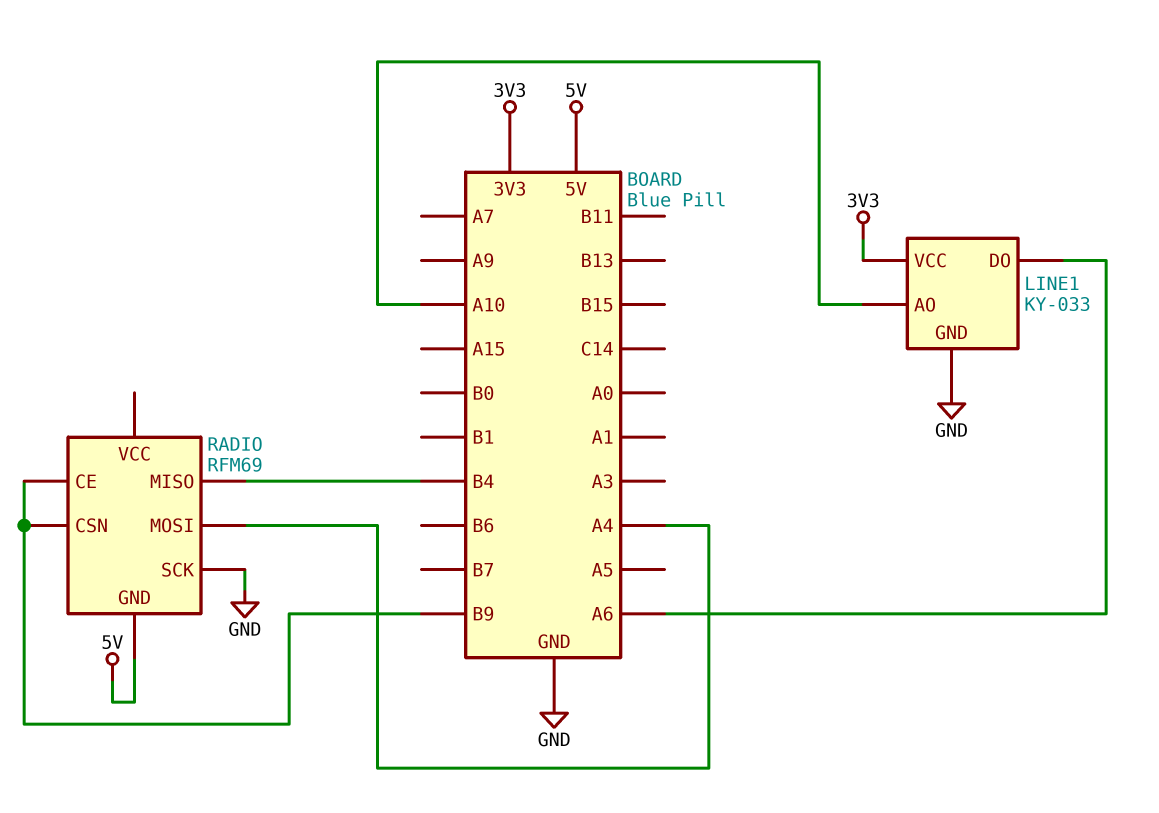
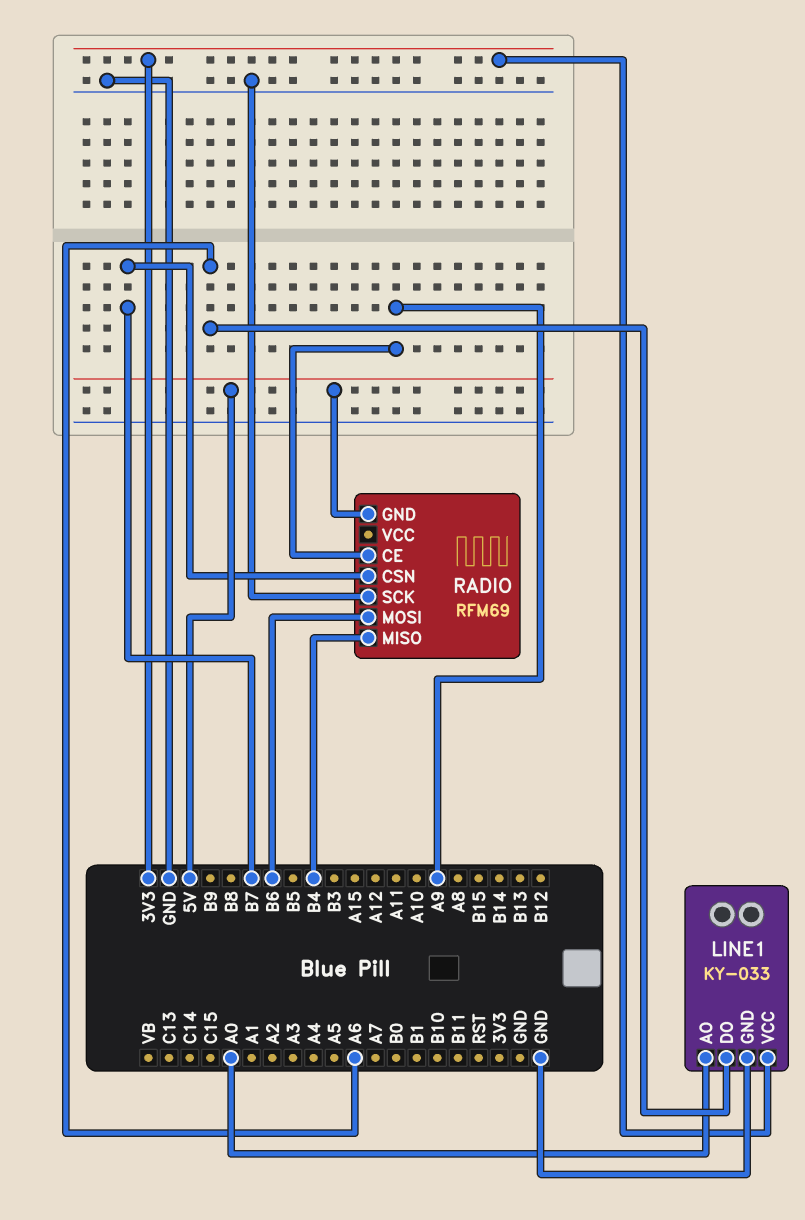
LINE1 pin AO: A10 -> A0
RADIO pin CE: B9 -> A9
RADIO pin CSN: B9 -> B7
RADIO pin MOSI: A4 -> B6

